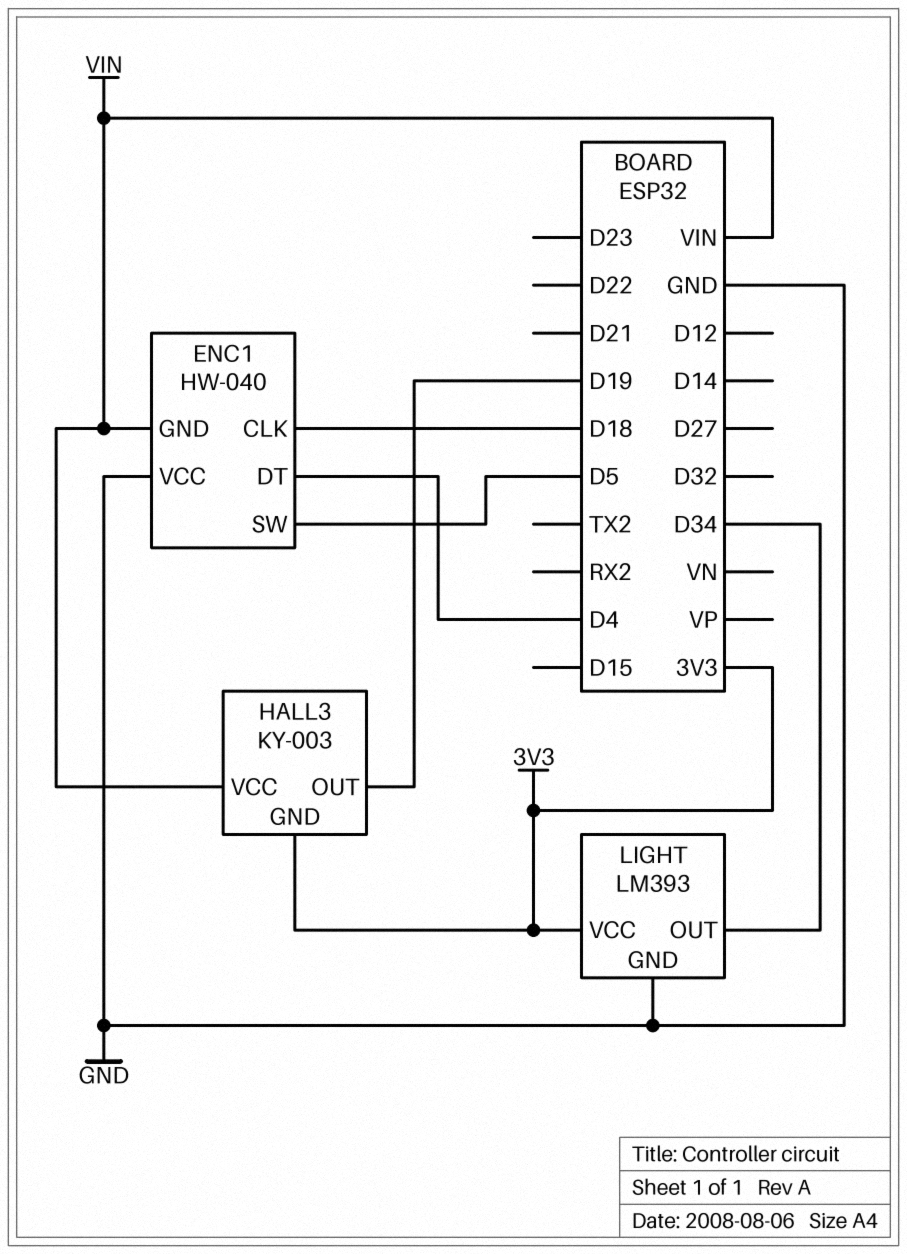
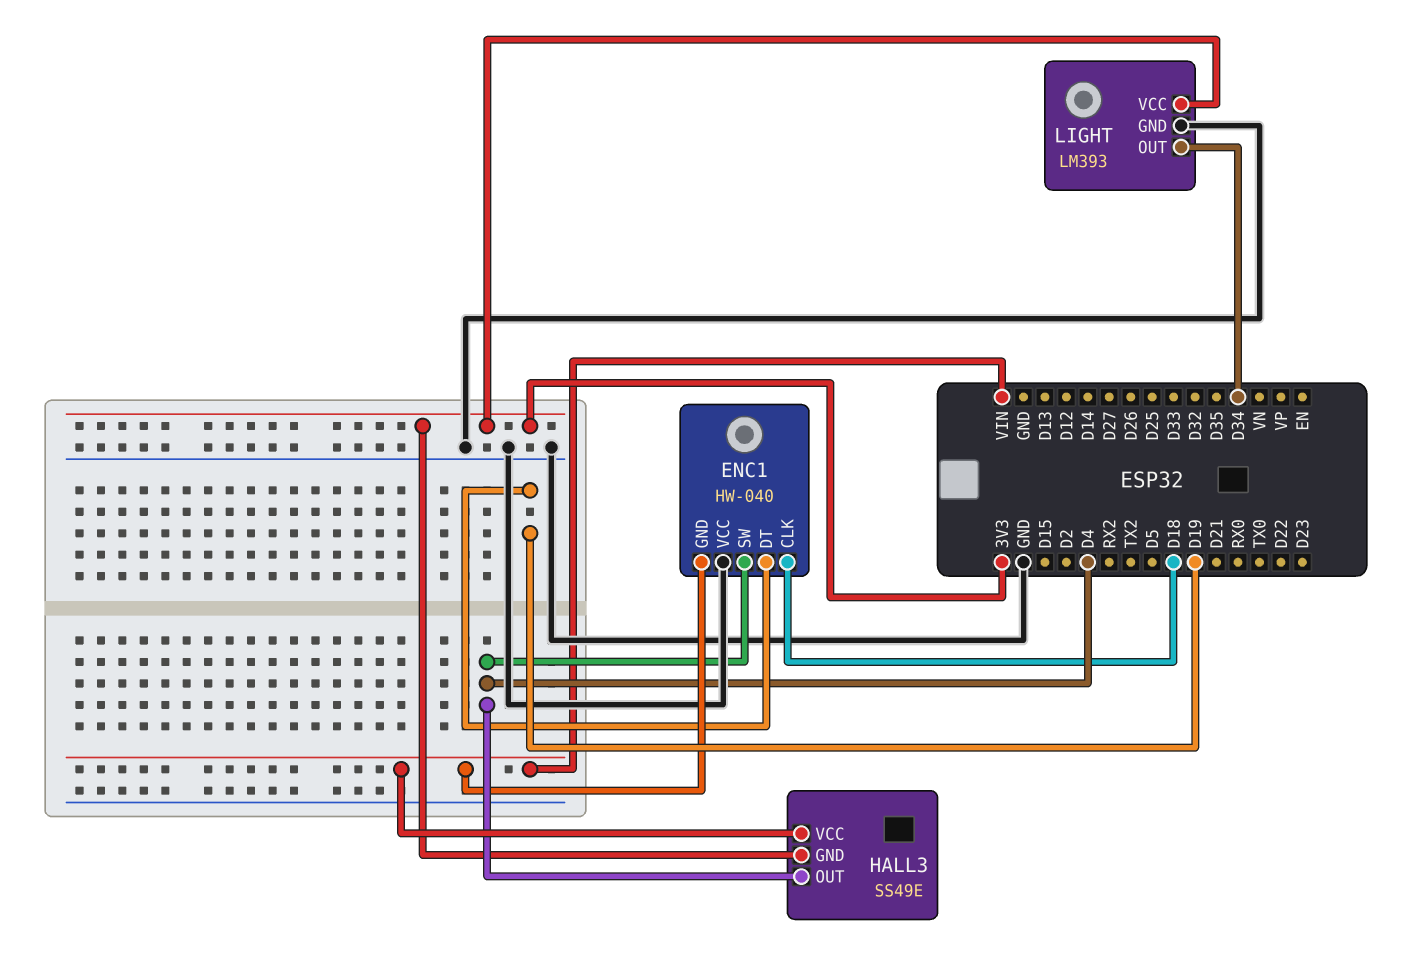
ENC1 pin DT: D4 -> D19
ENC1 pin SW: D5 -> D4
HALL3: KY-003 -> SS49E
HALL3 pin OUT: D19 -> D4

